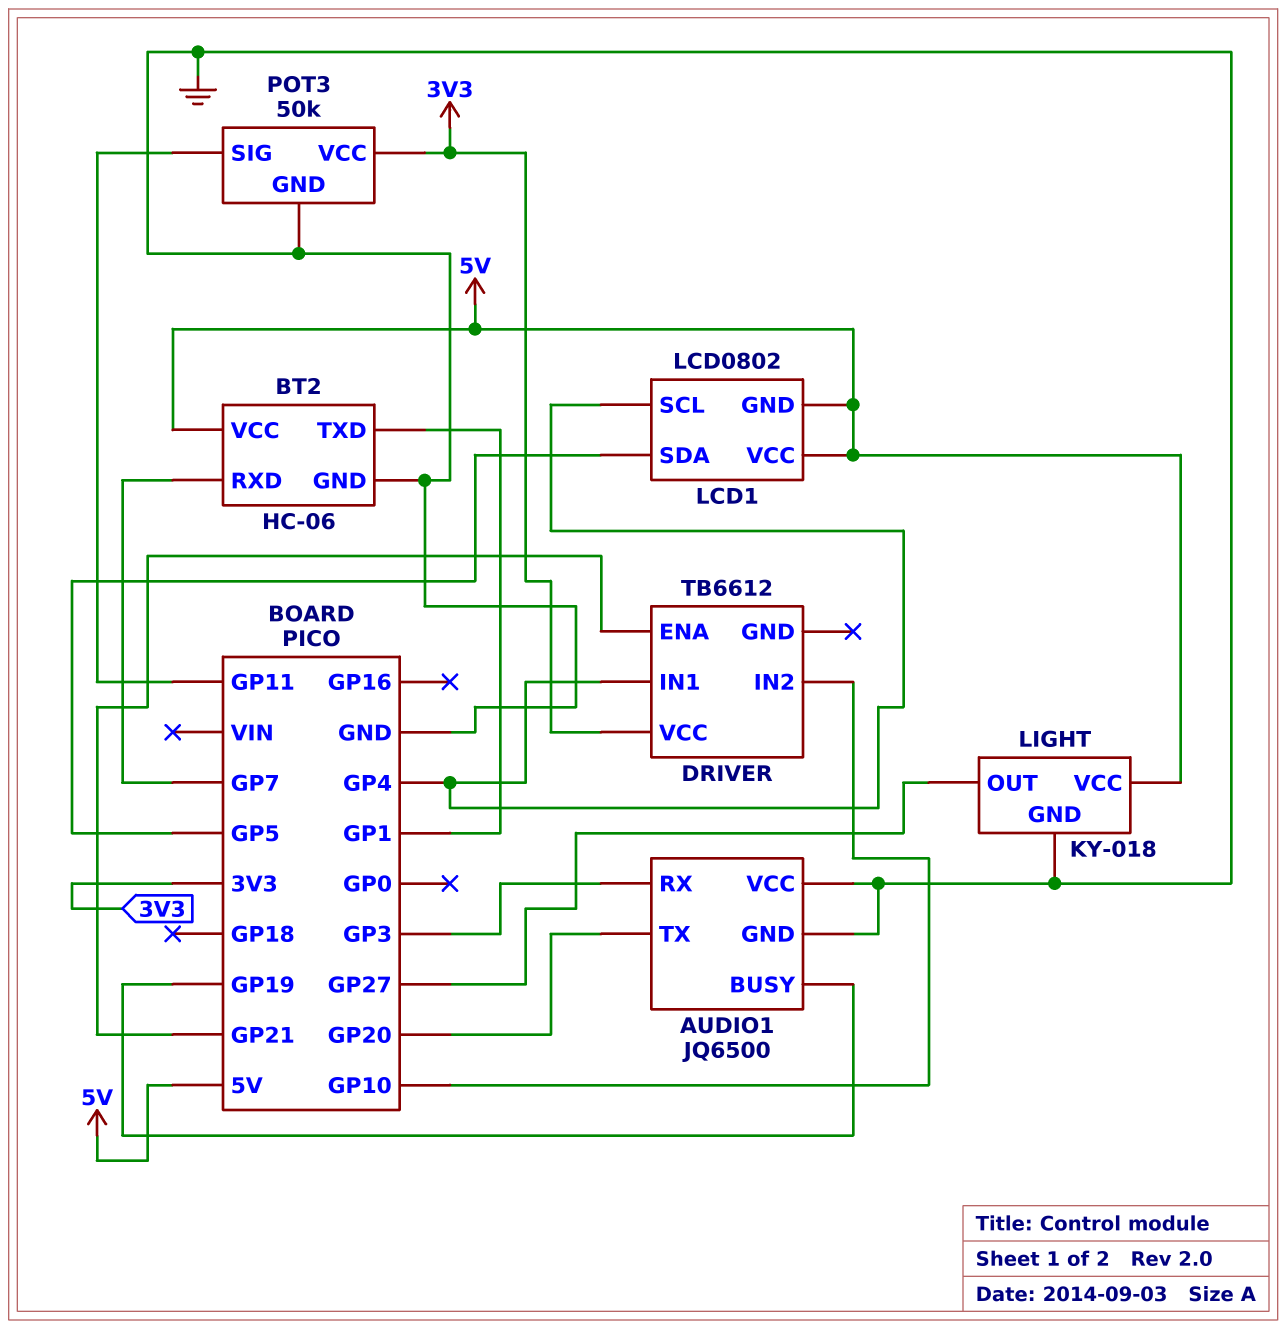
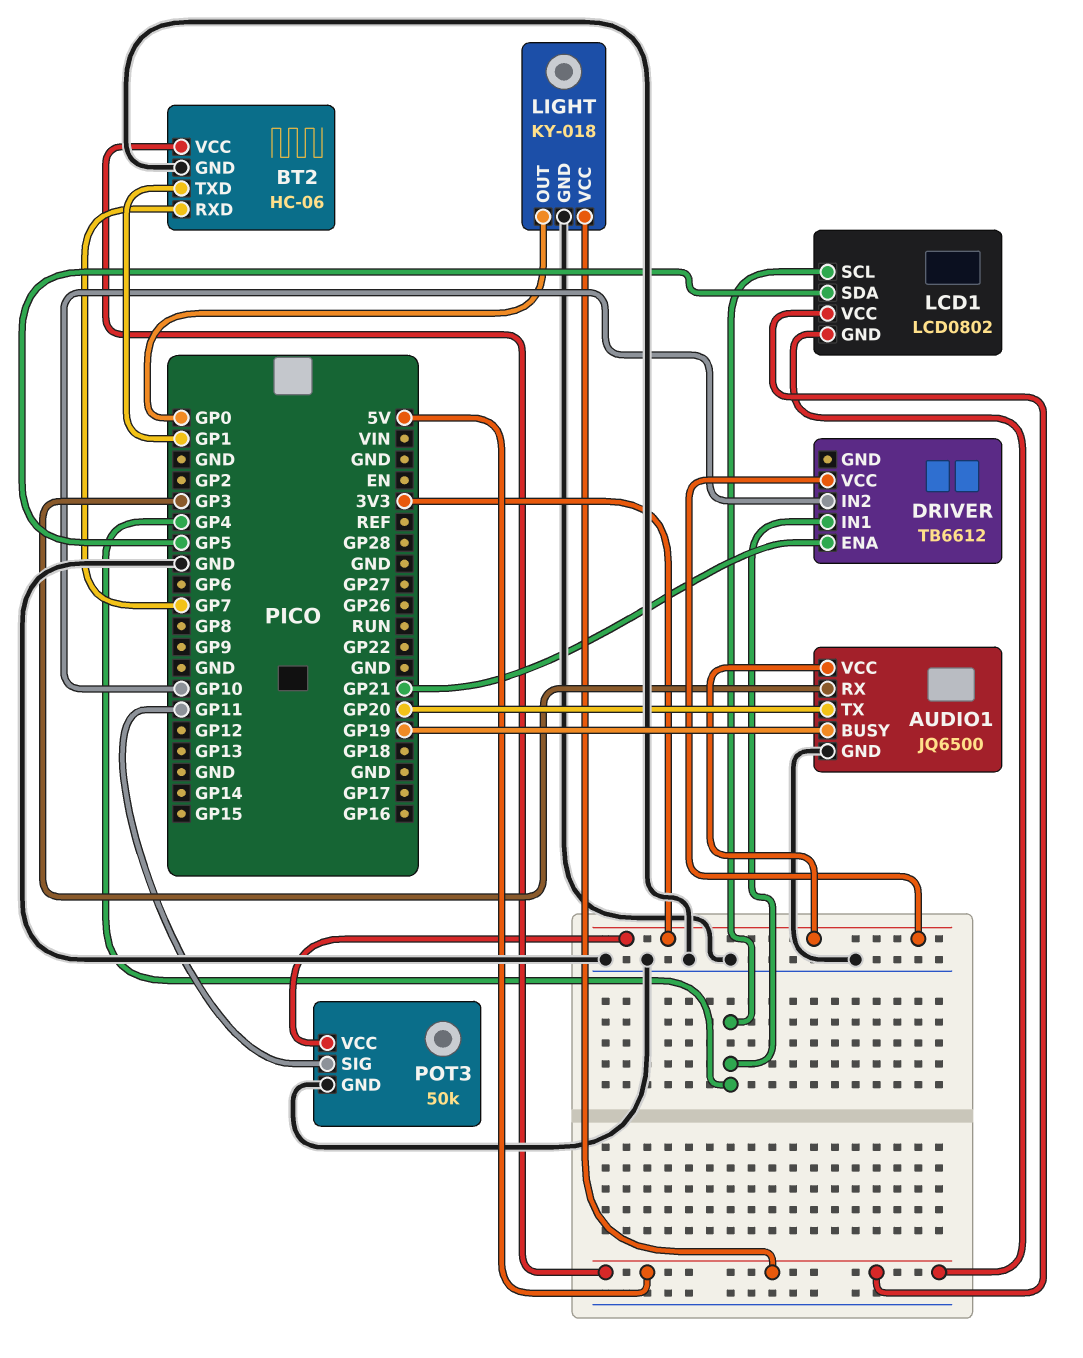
AUDIO1 pin VCC: GND -> 3V3
LIGHT pin OUT: GP27 -> GP0

